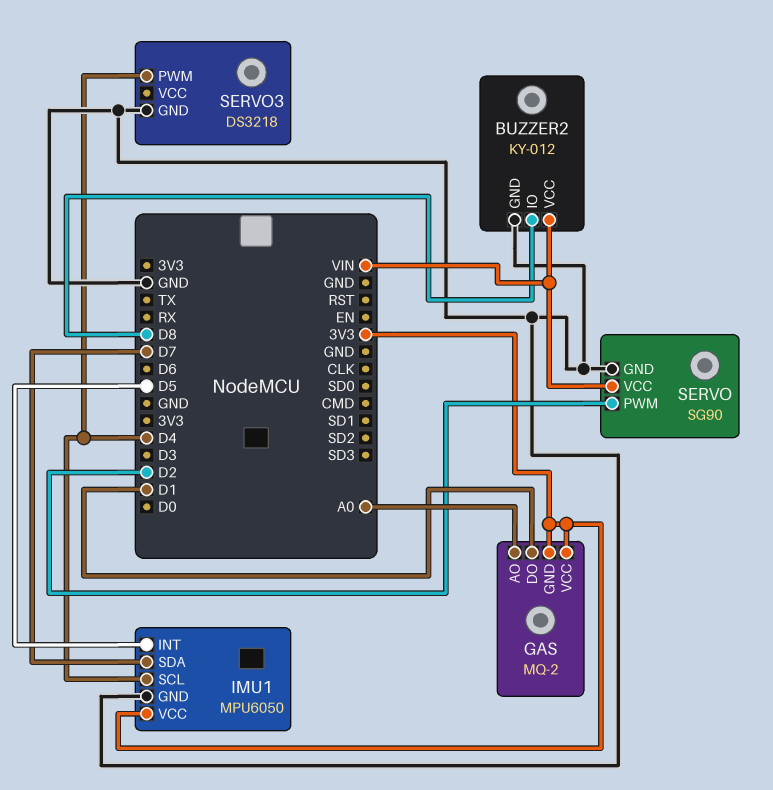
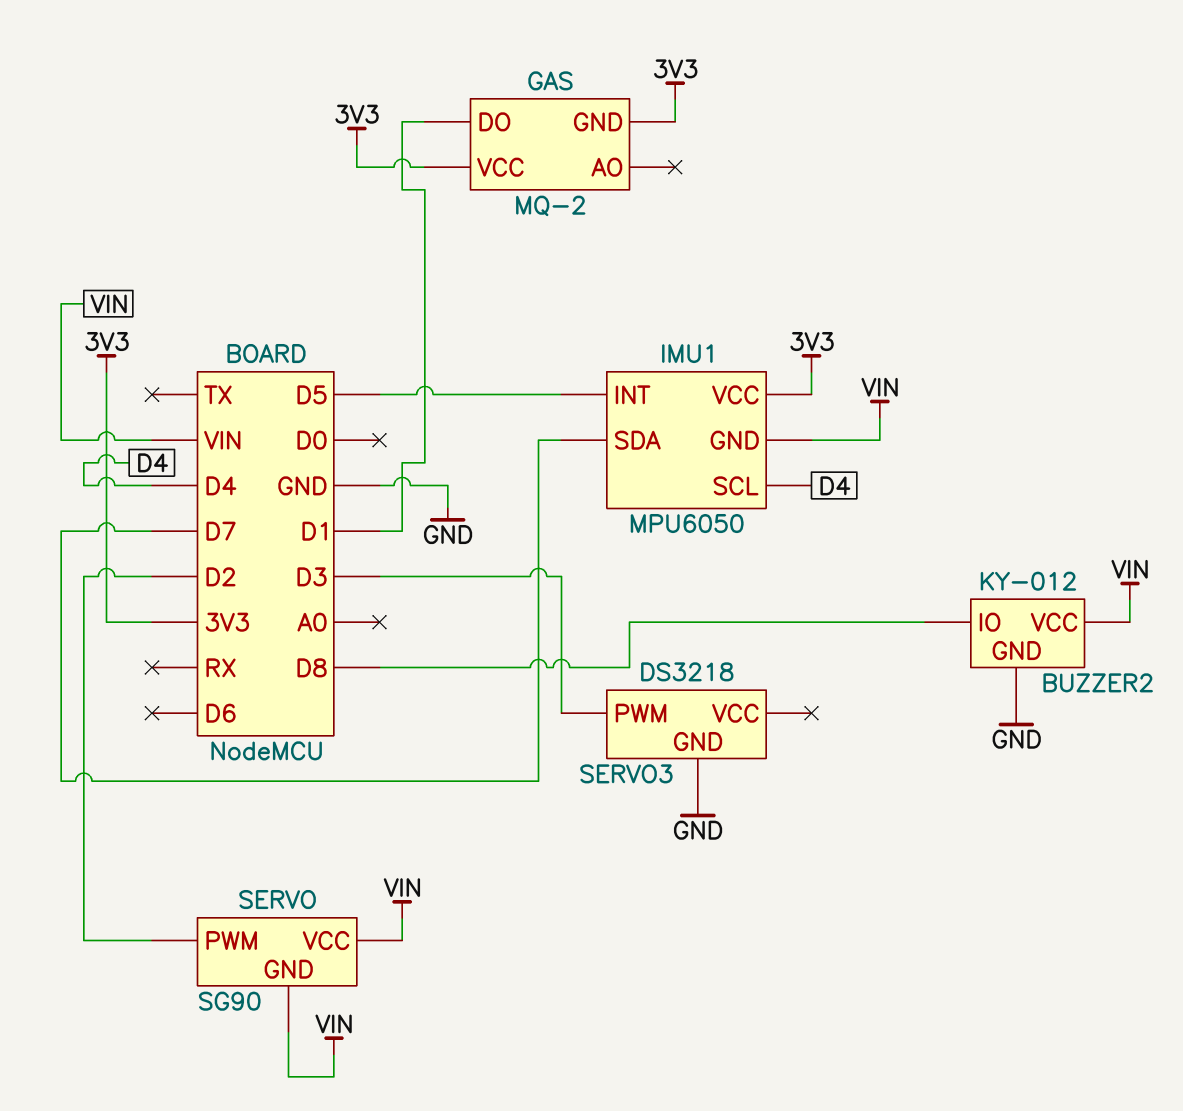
GAS pin AO: A0 -> none
IMU1 pin GND: GND -> VIN
SERVO pin GND: GND -> VIN
SERVO3 pin PWM: D4 -> D3

